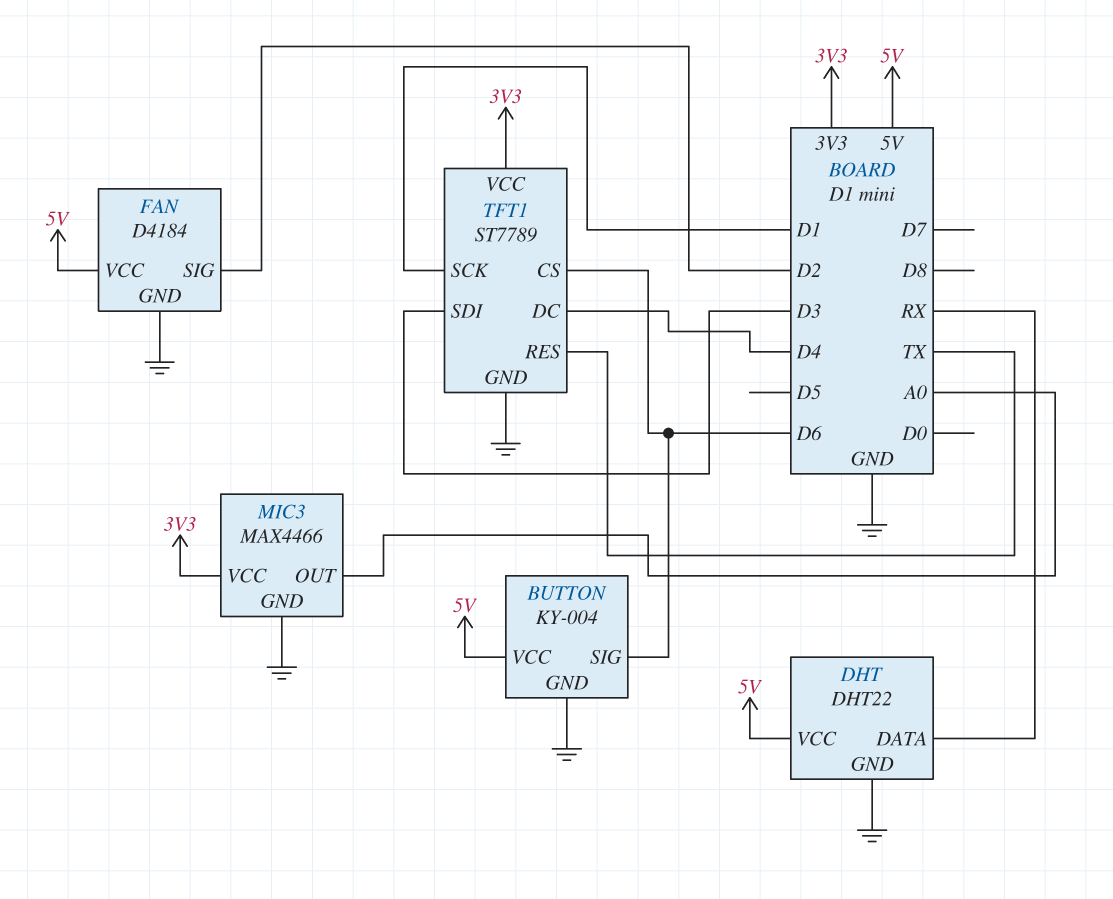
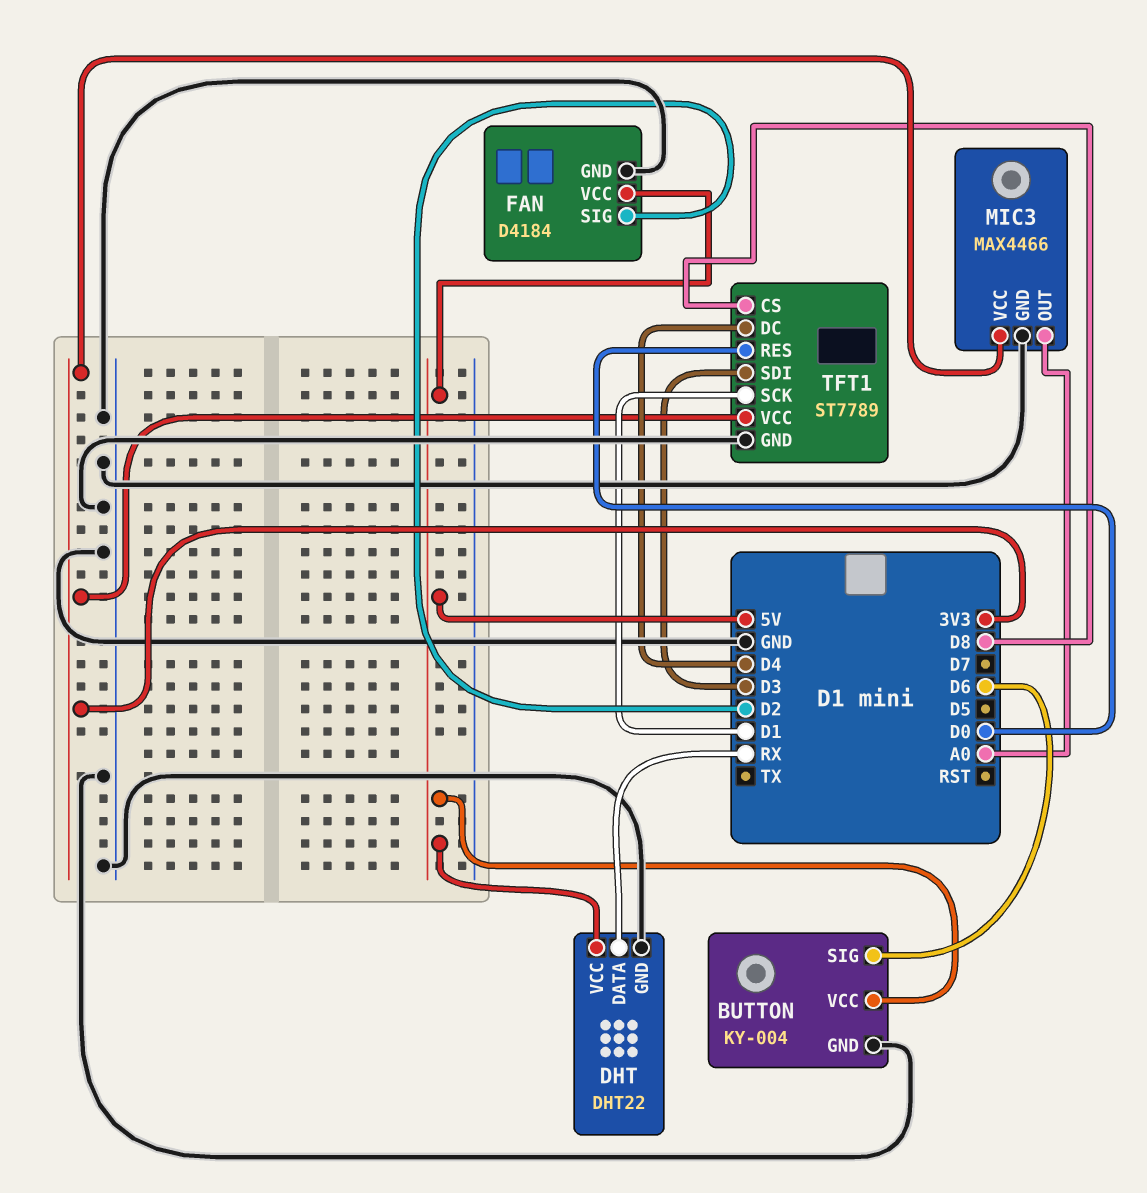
TFT1 pin CS: D6 -> D8
TFT1 pin RES: TX -> D0

